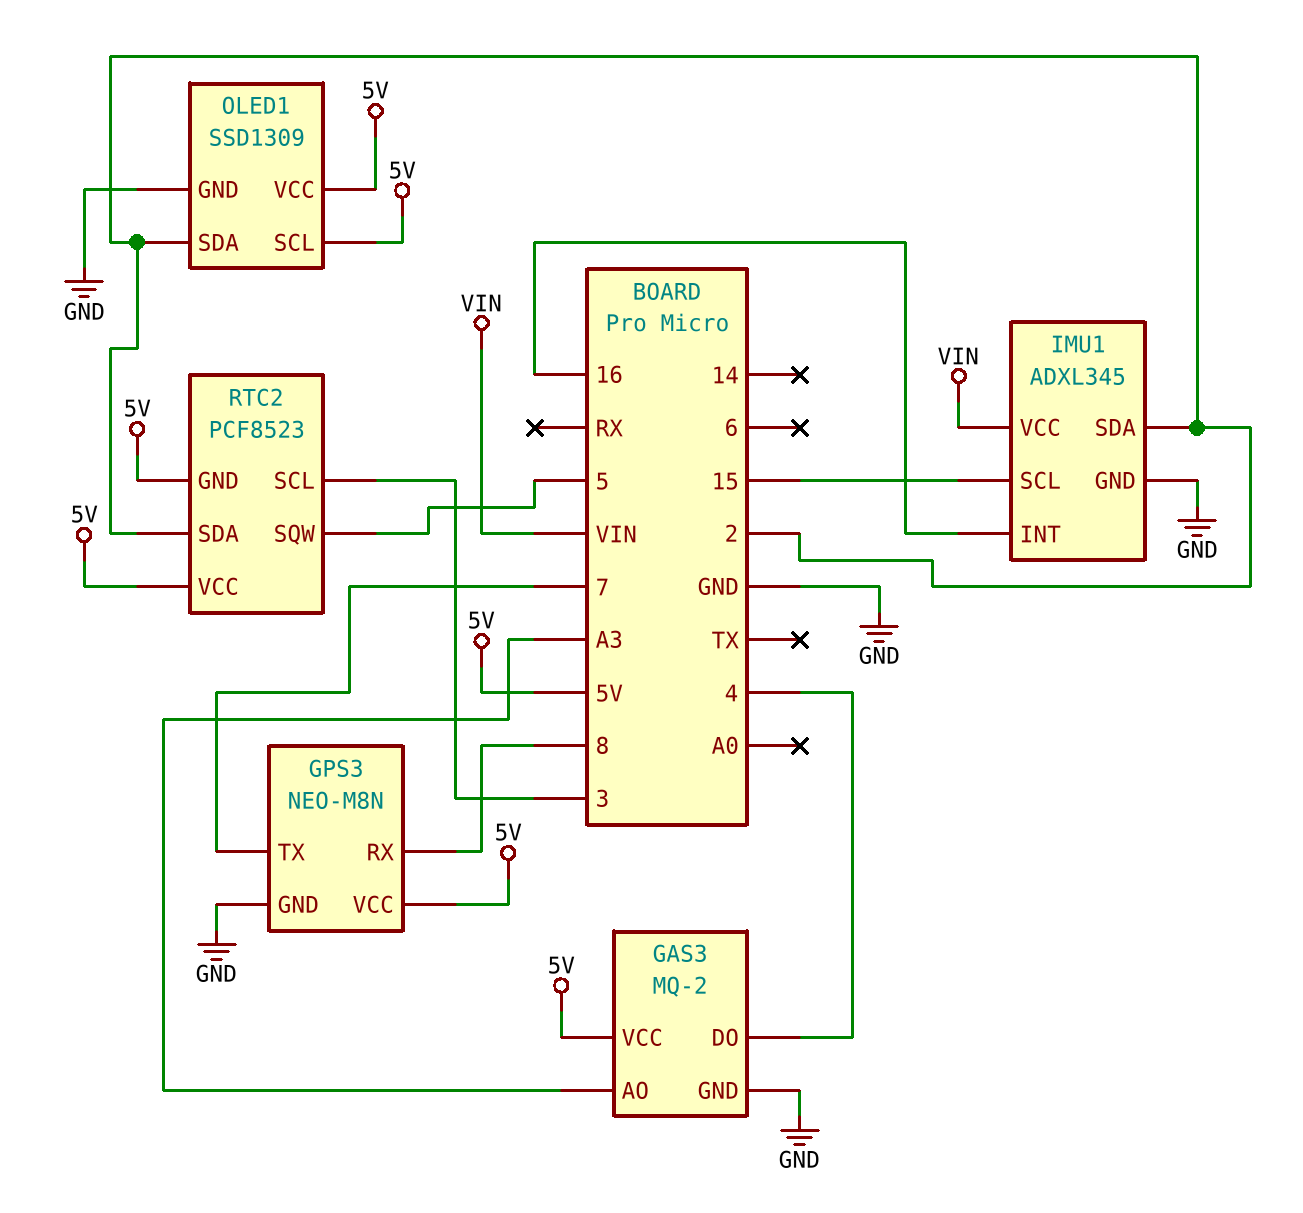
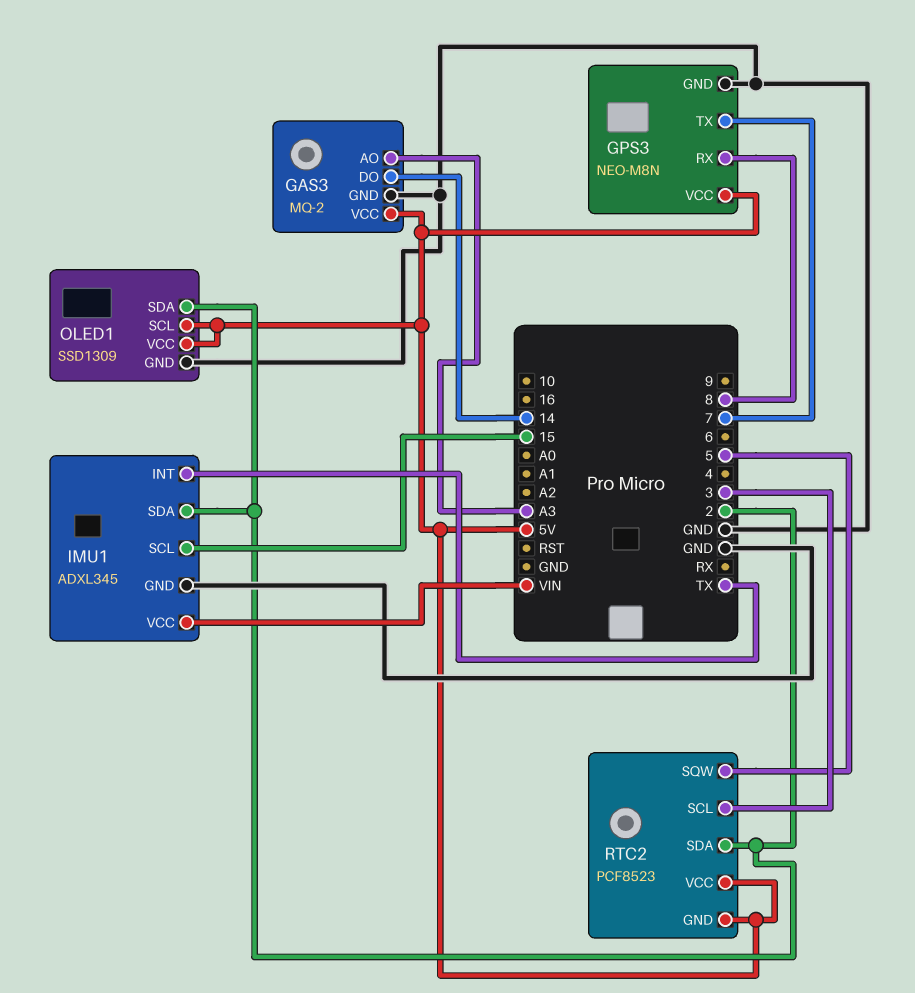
GAS3 pin DO: 4 -> 14
IMU1 pin INT: 16 -> TX

